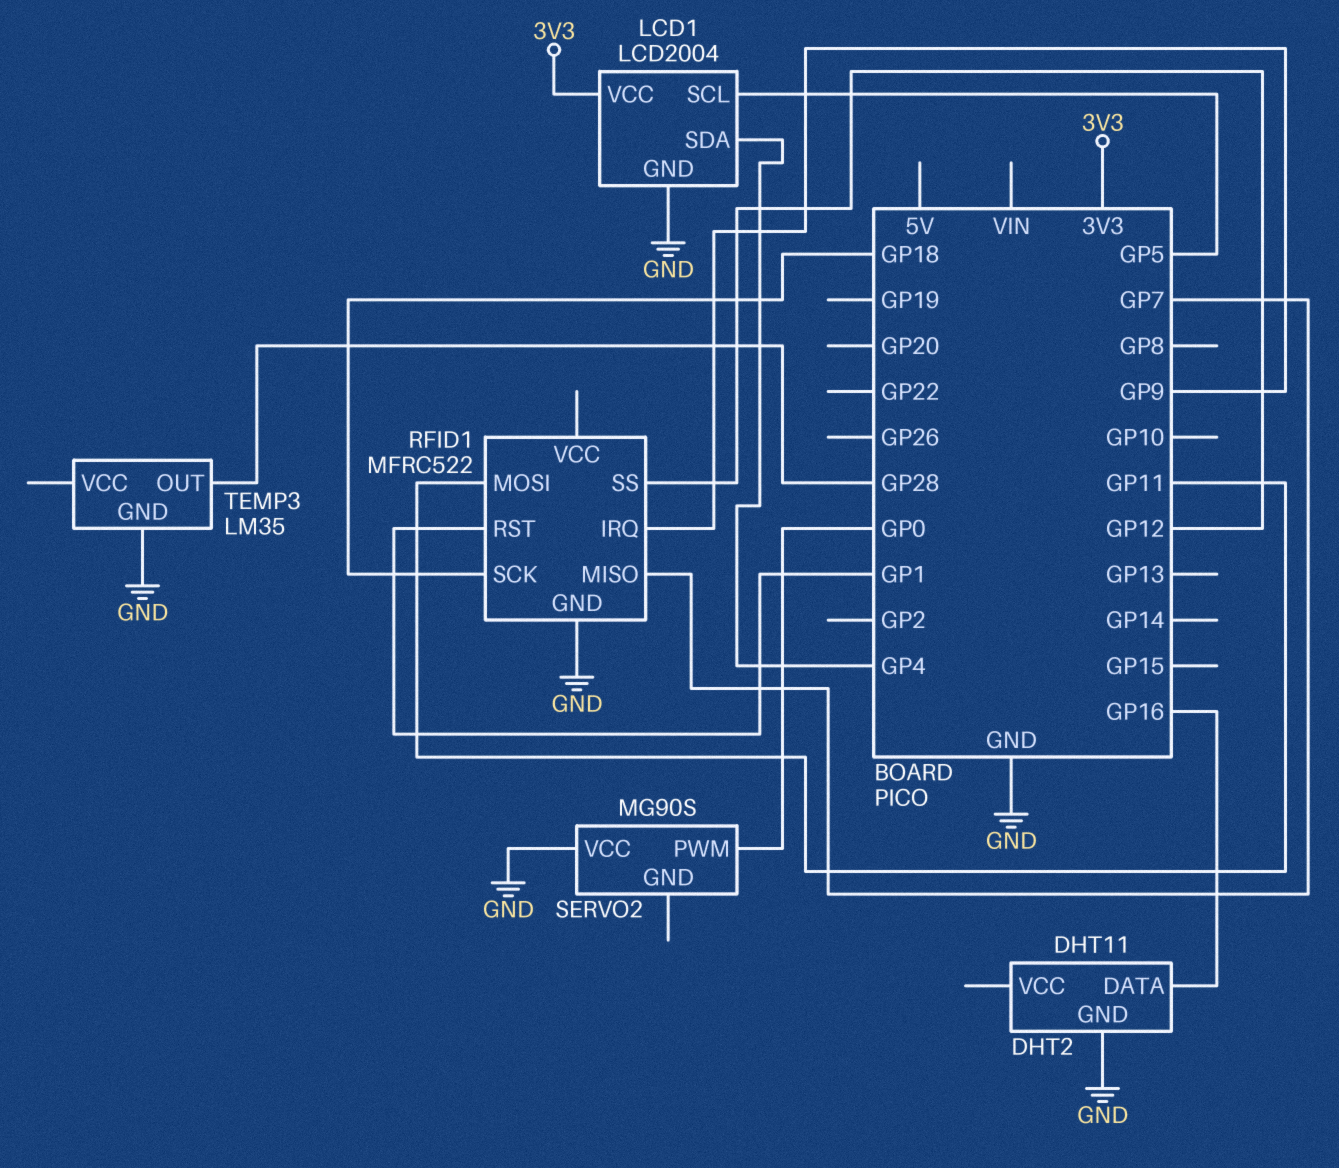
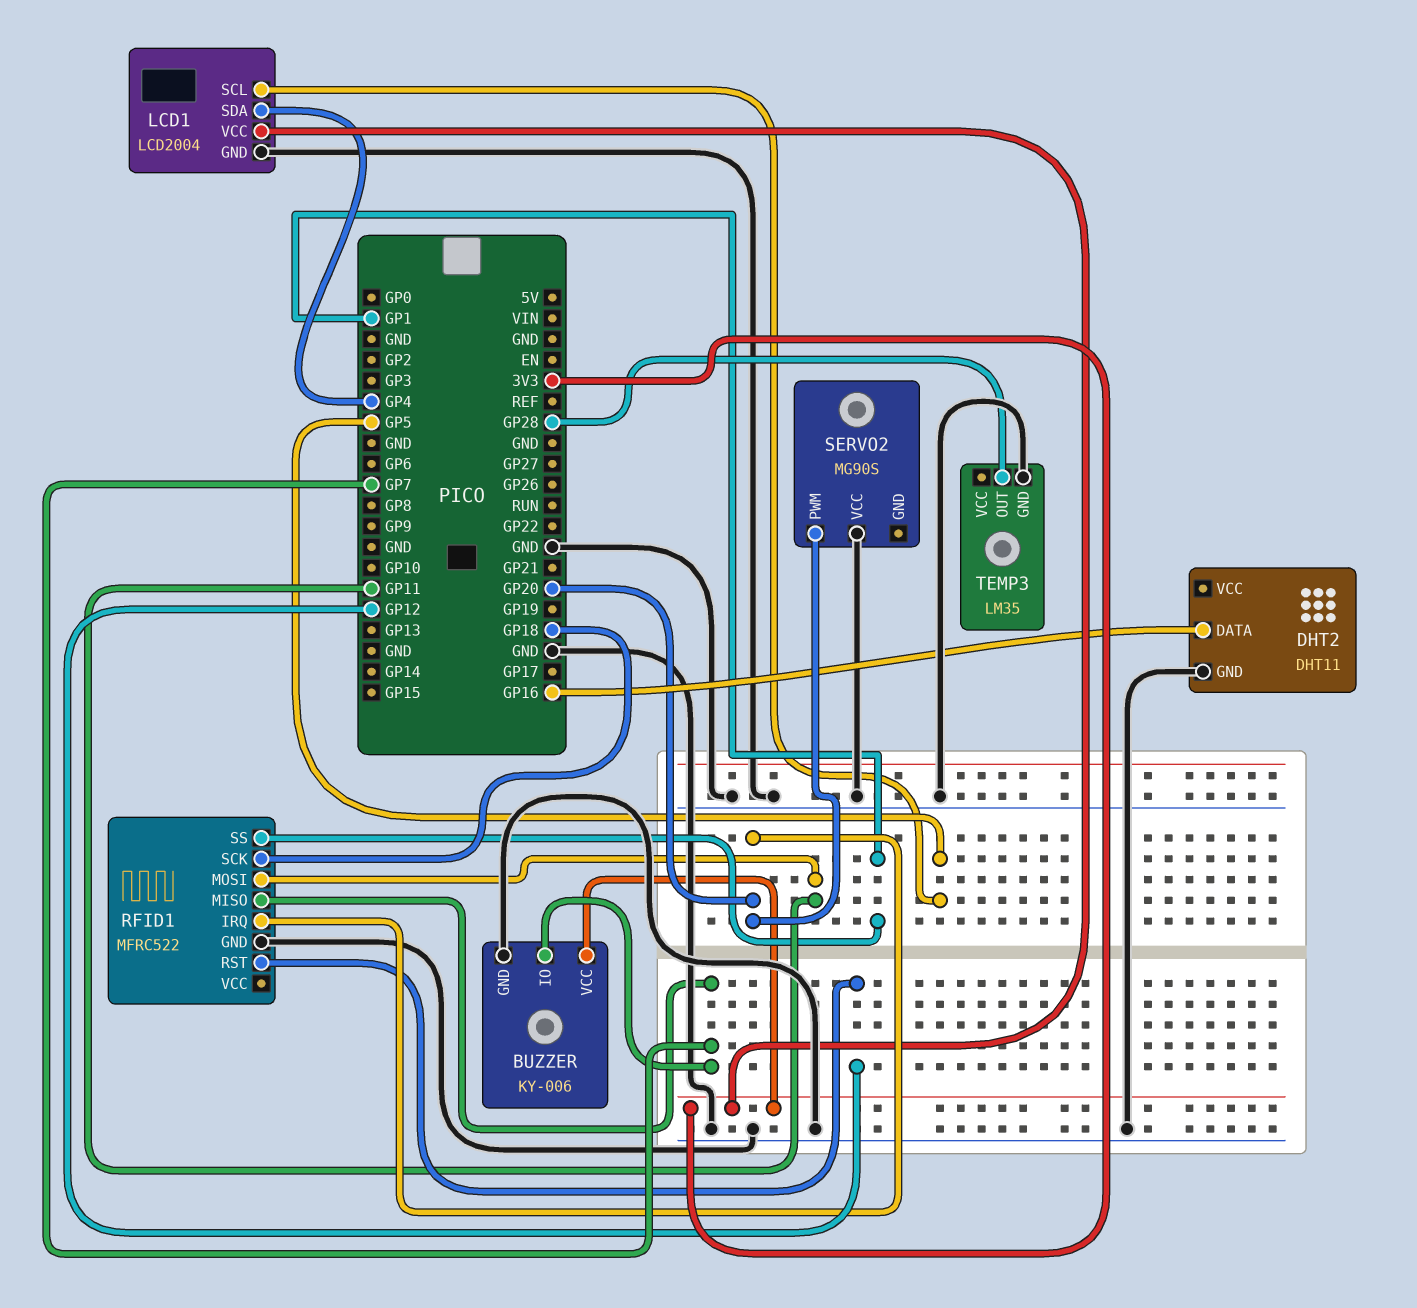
BUZZER: none -> KY-006
BUZZER pin GND: none -> GND
BUZZER pin IO: none -> GP7
BUZZER pin VCC: none -> 3V3
RFID1 pin IRQ: GP9 -> GP20
RFID1 pin RST: GP1 -> GP12
RFID1 pin SS: GP12 -> GP1
SERVO2 pin PWM: GP0 -> GP20

